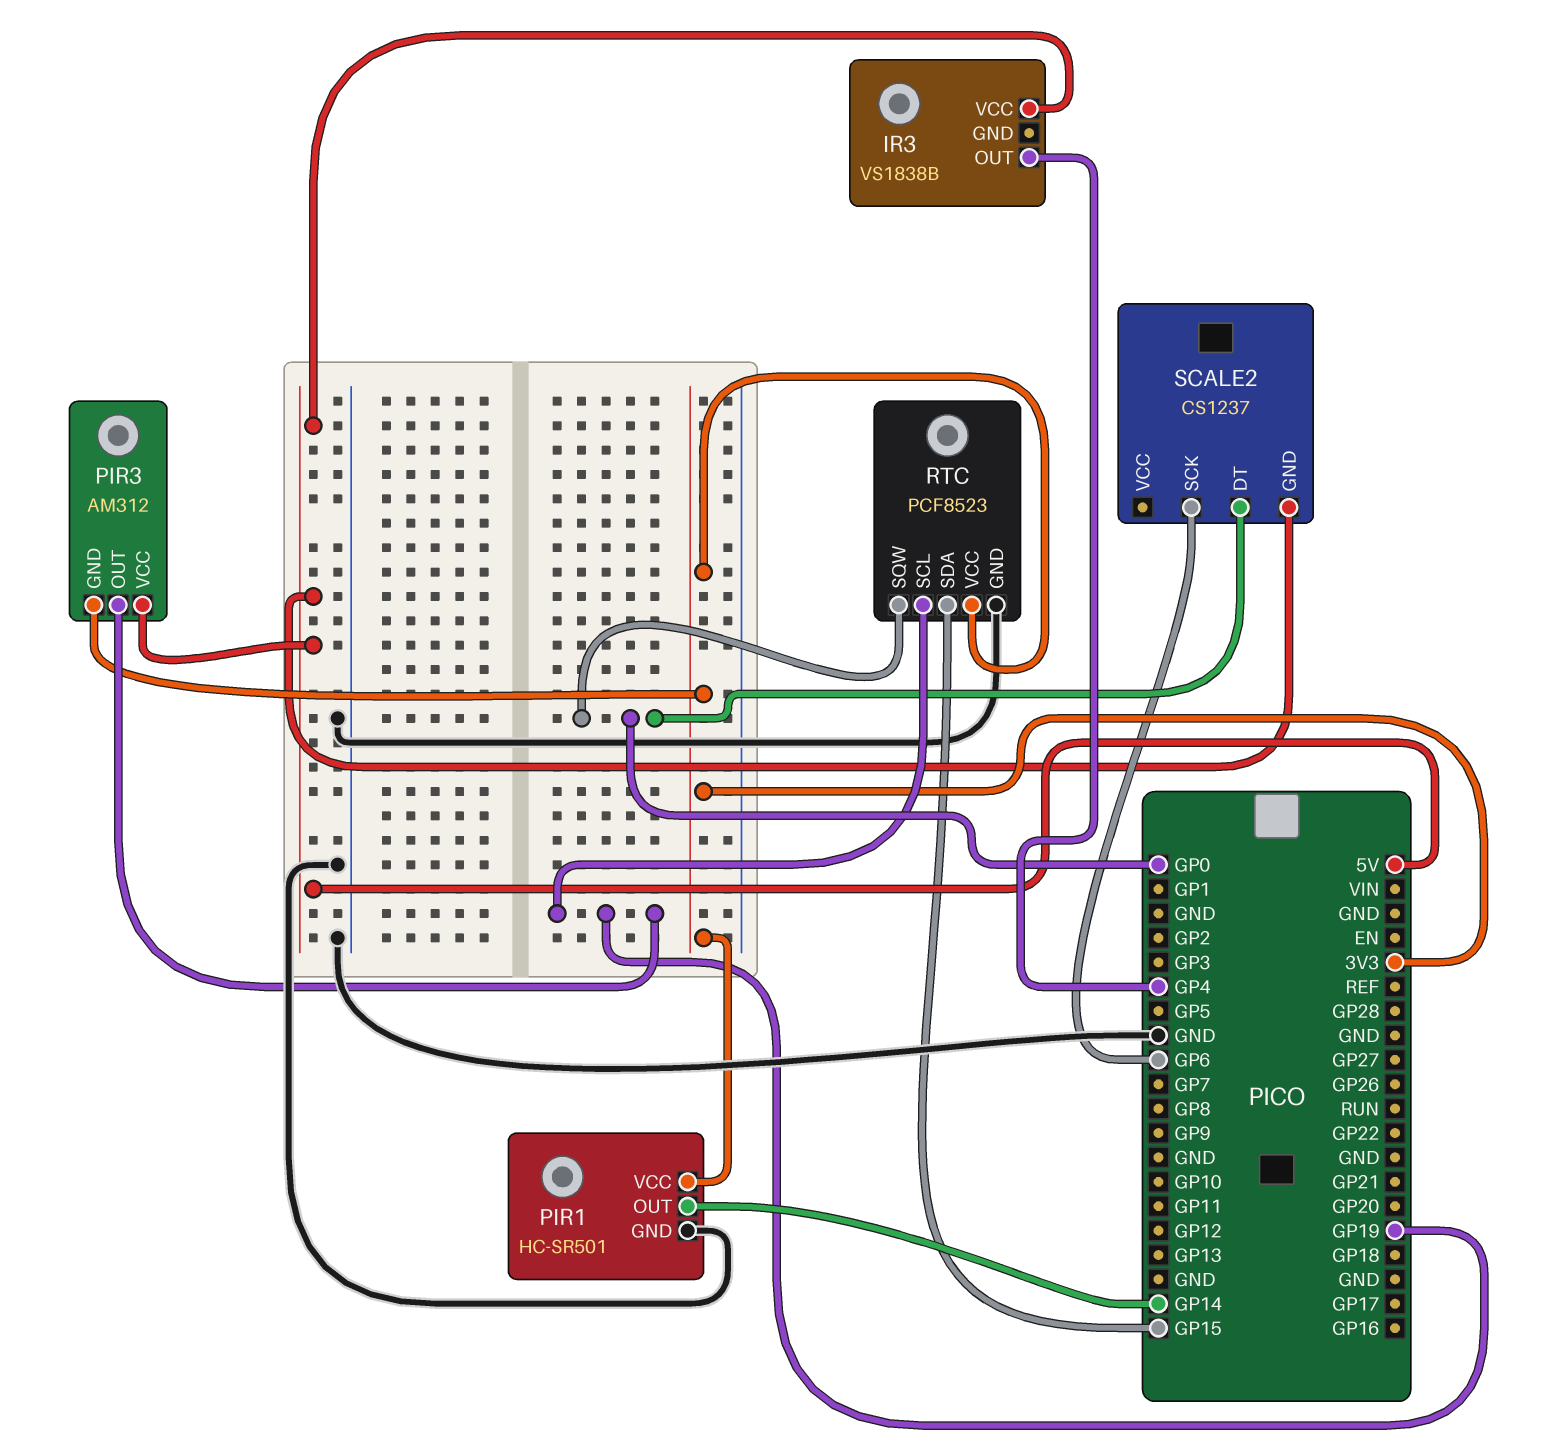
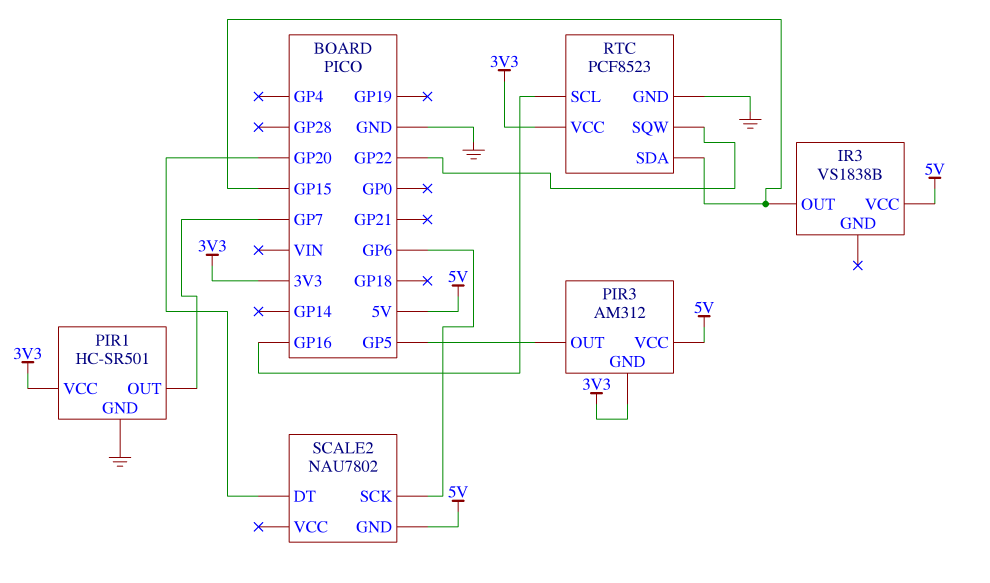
IR3 pin OUT: GP4 -> GP15
PIR1 pin OUT: GP14 -> GP7
PIR3 pin OUT: GP19 -> GP5
RTC pin SCL: GP19 -> GP16
RTC pin SQW: GP0 -> GP22
SCALE2: CS1237 -> NAU7802
SCALE2 pin DT: GP0 -> GP20

